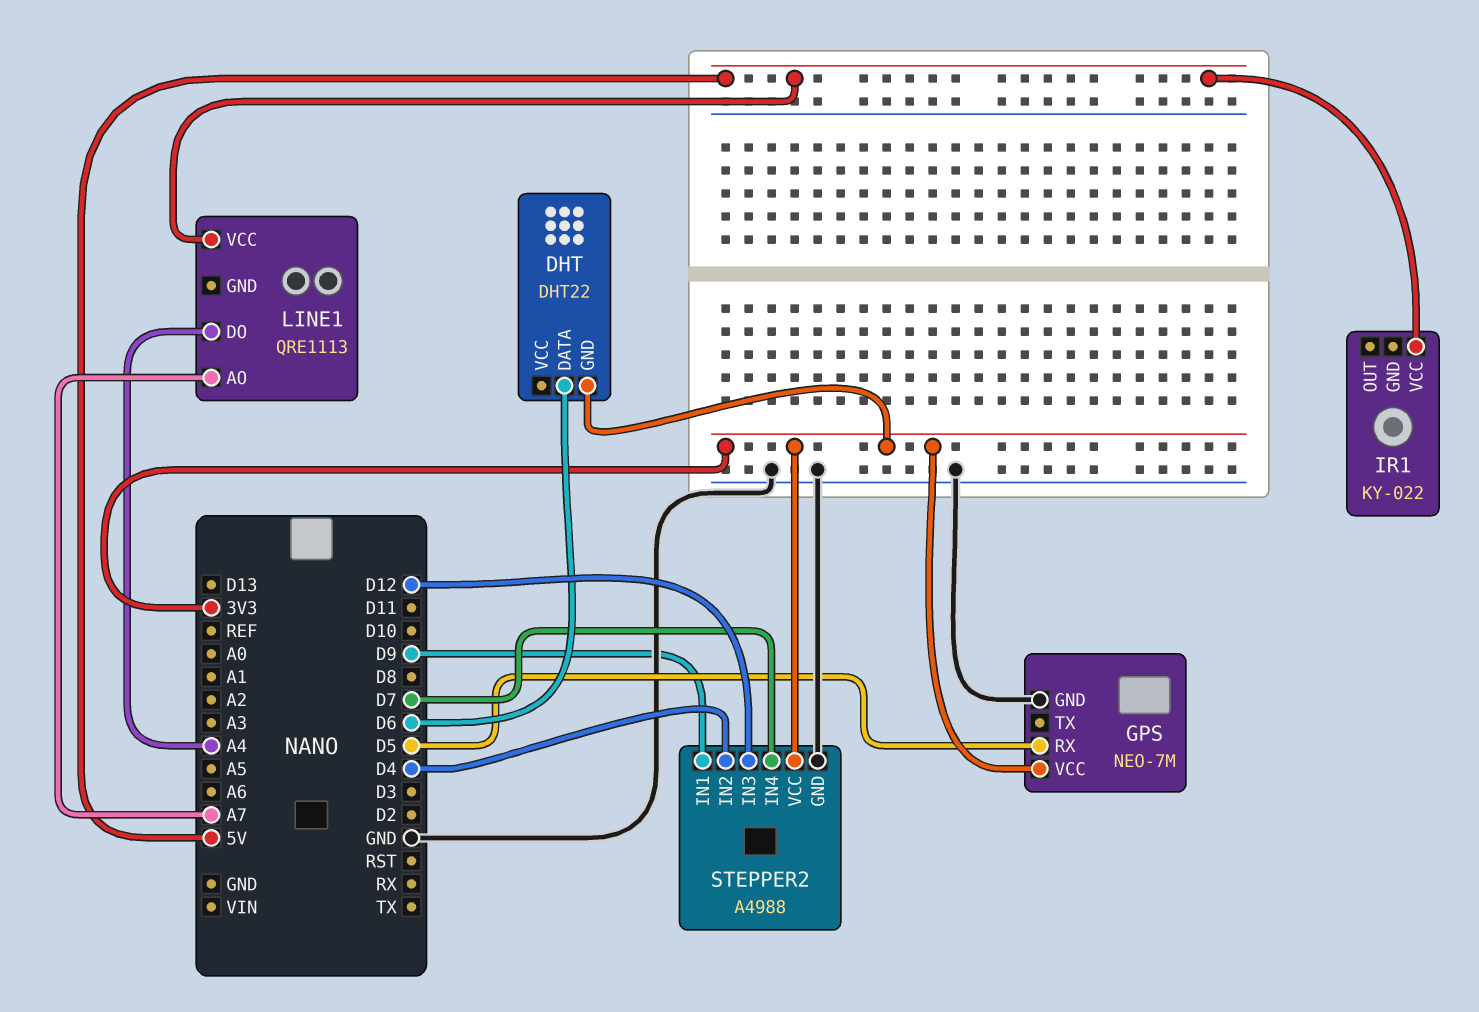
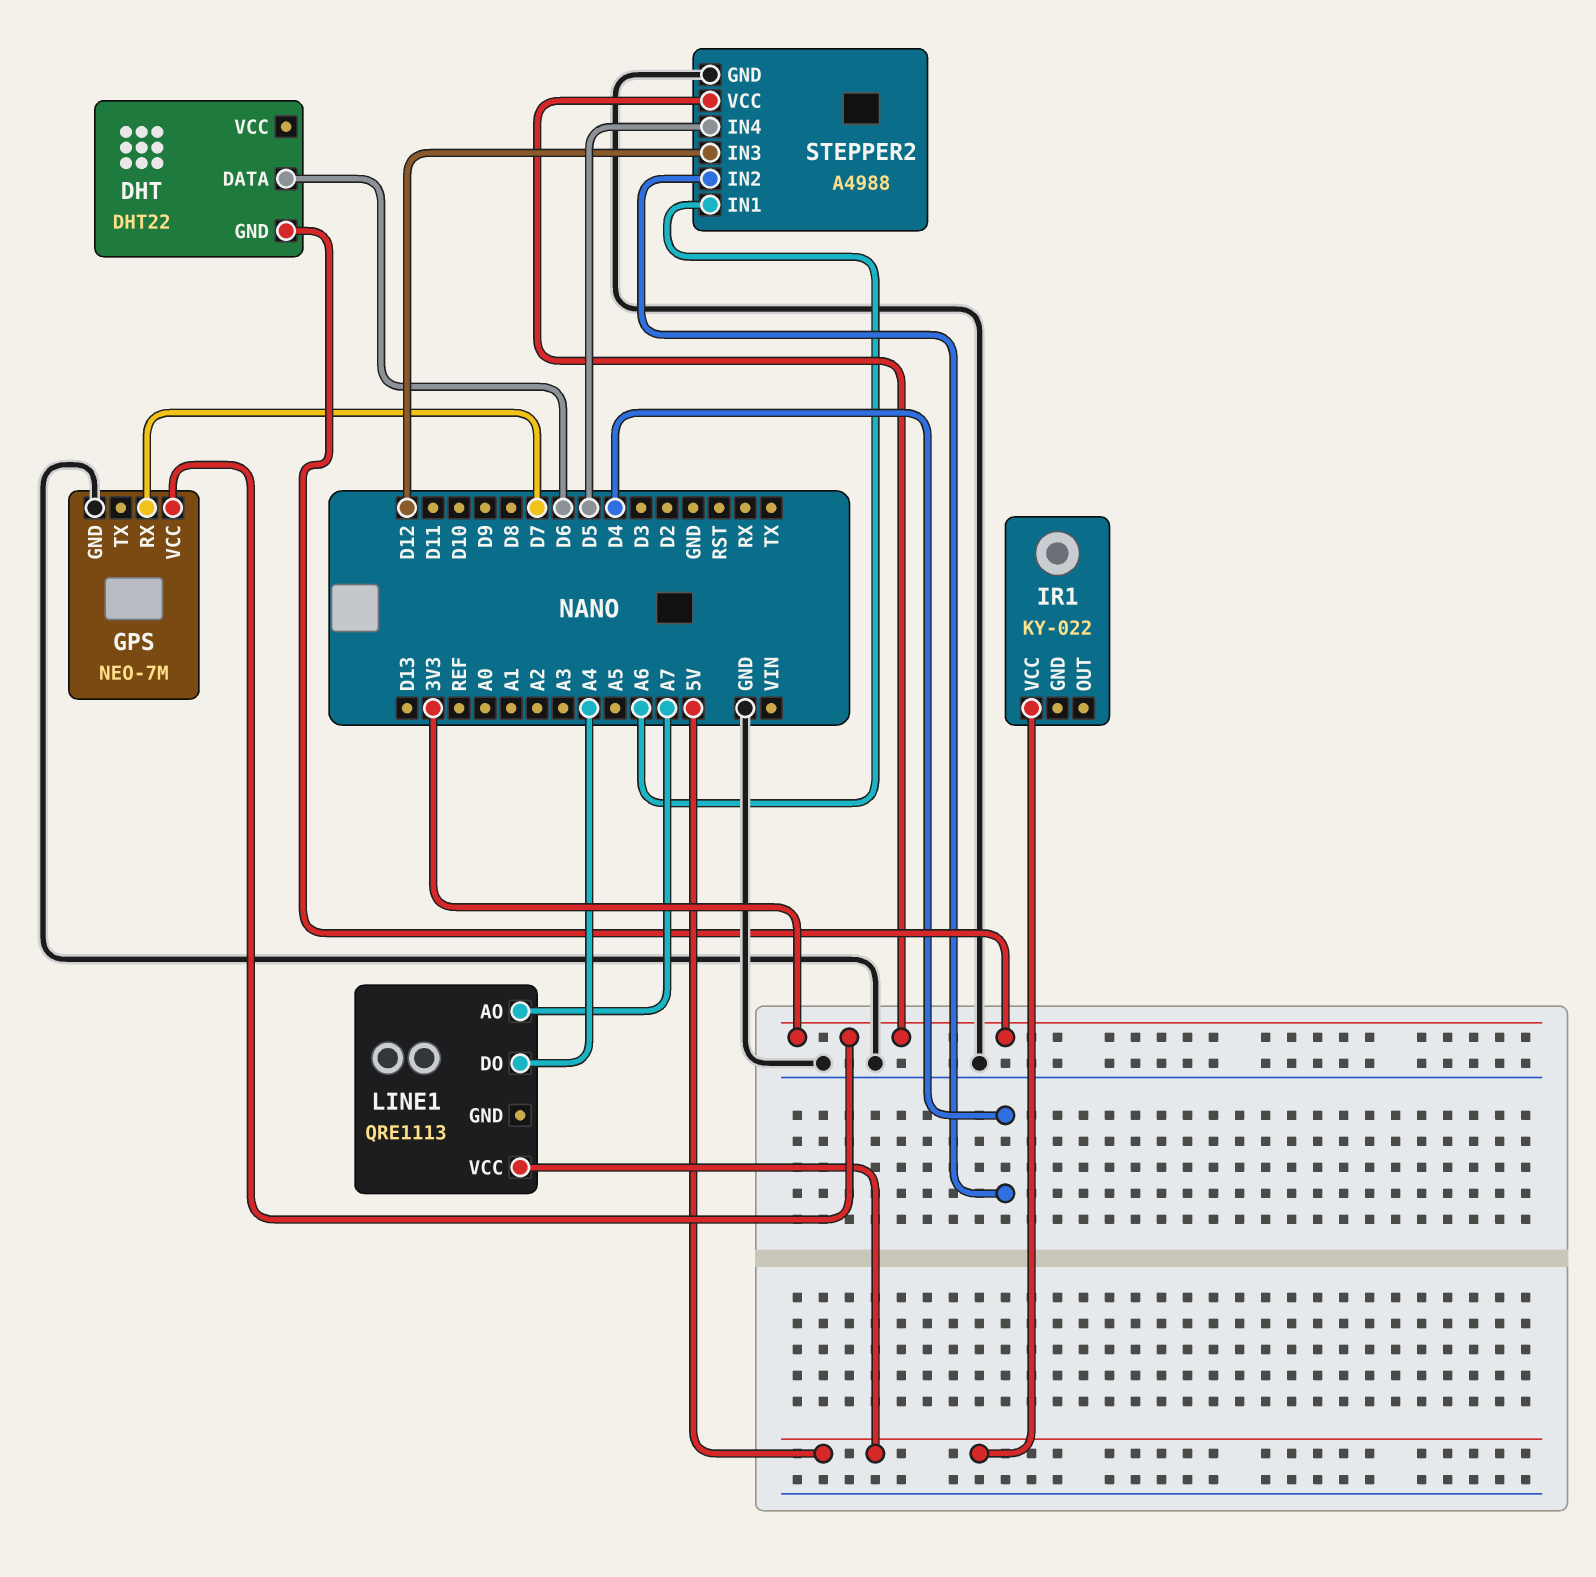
GPS pin RX: D5 -> D7
STEPPER2 pin IN1: D9 -> A6
STEPPER2 pin IN4: D7 -> D5

